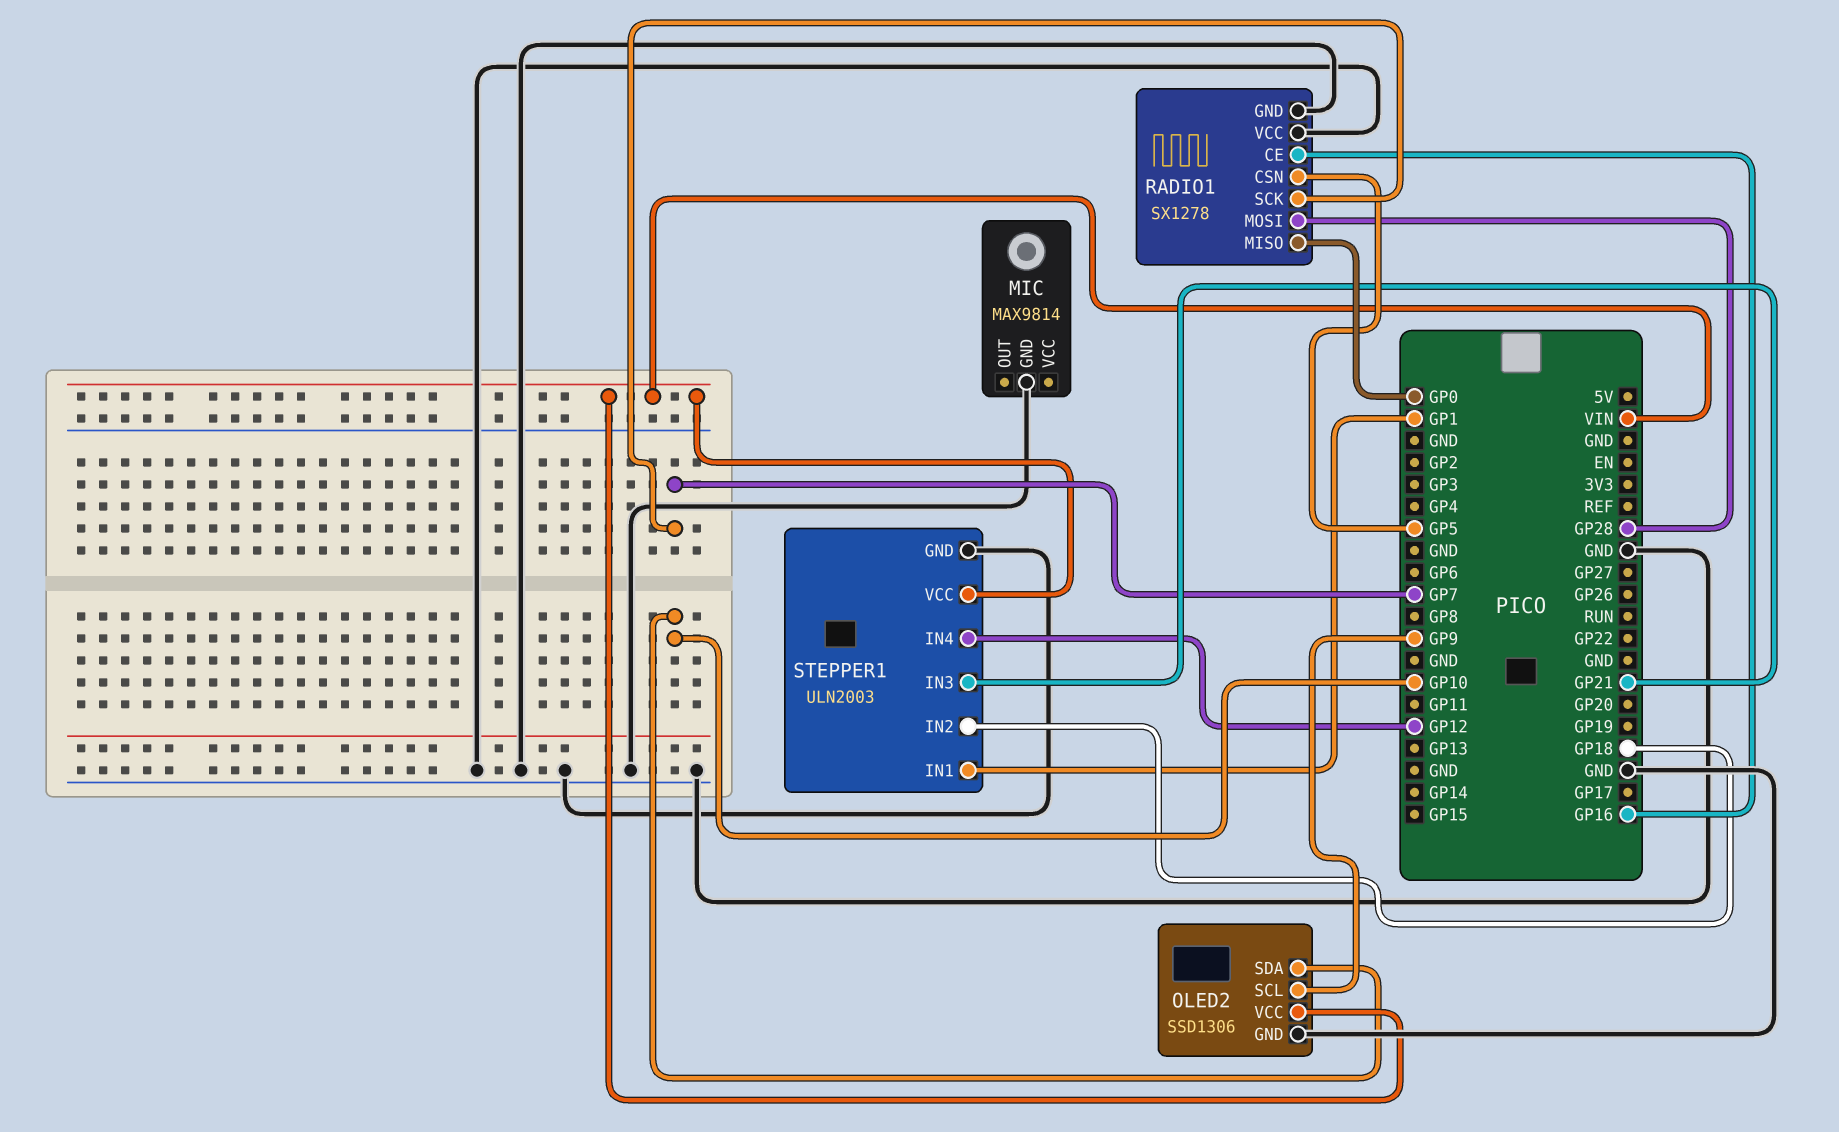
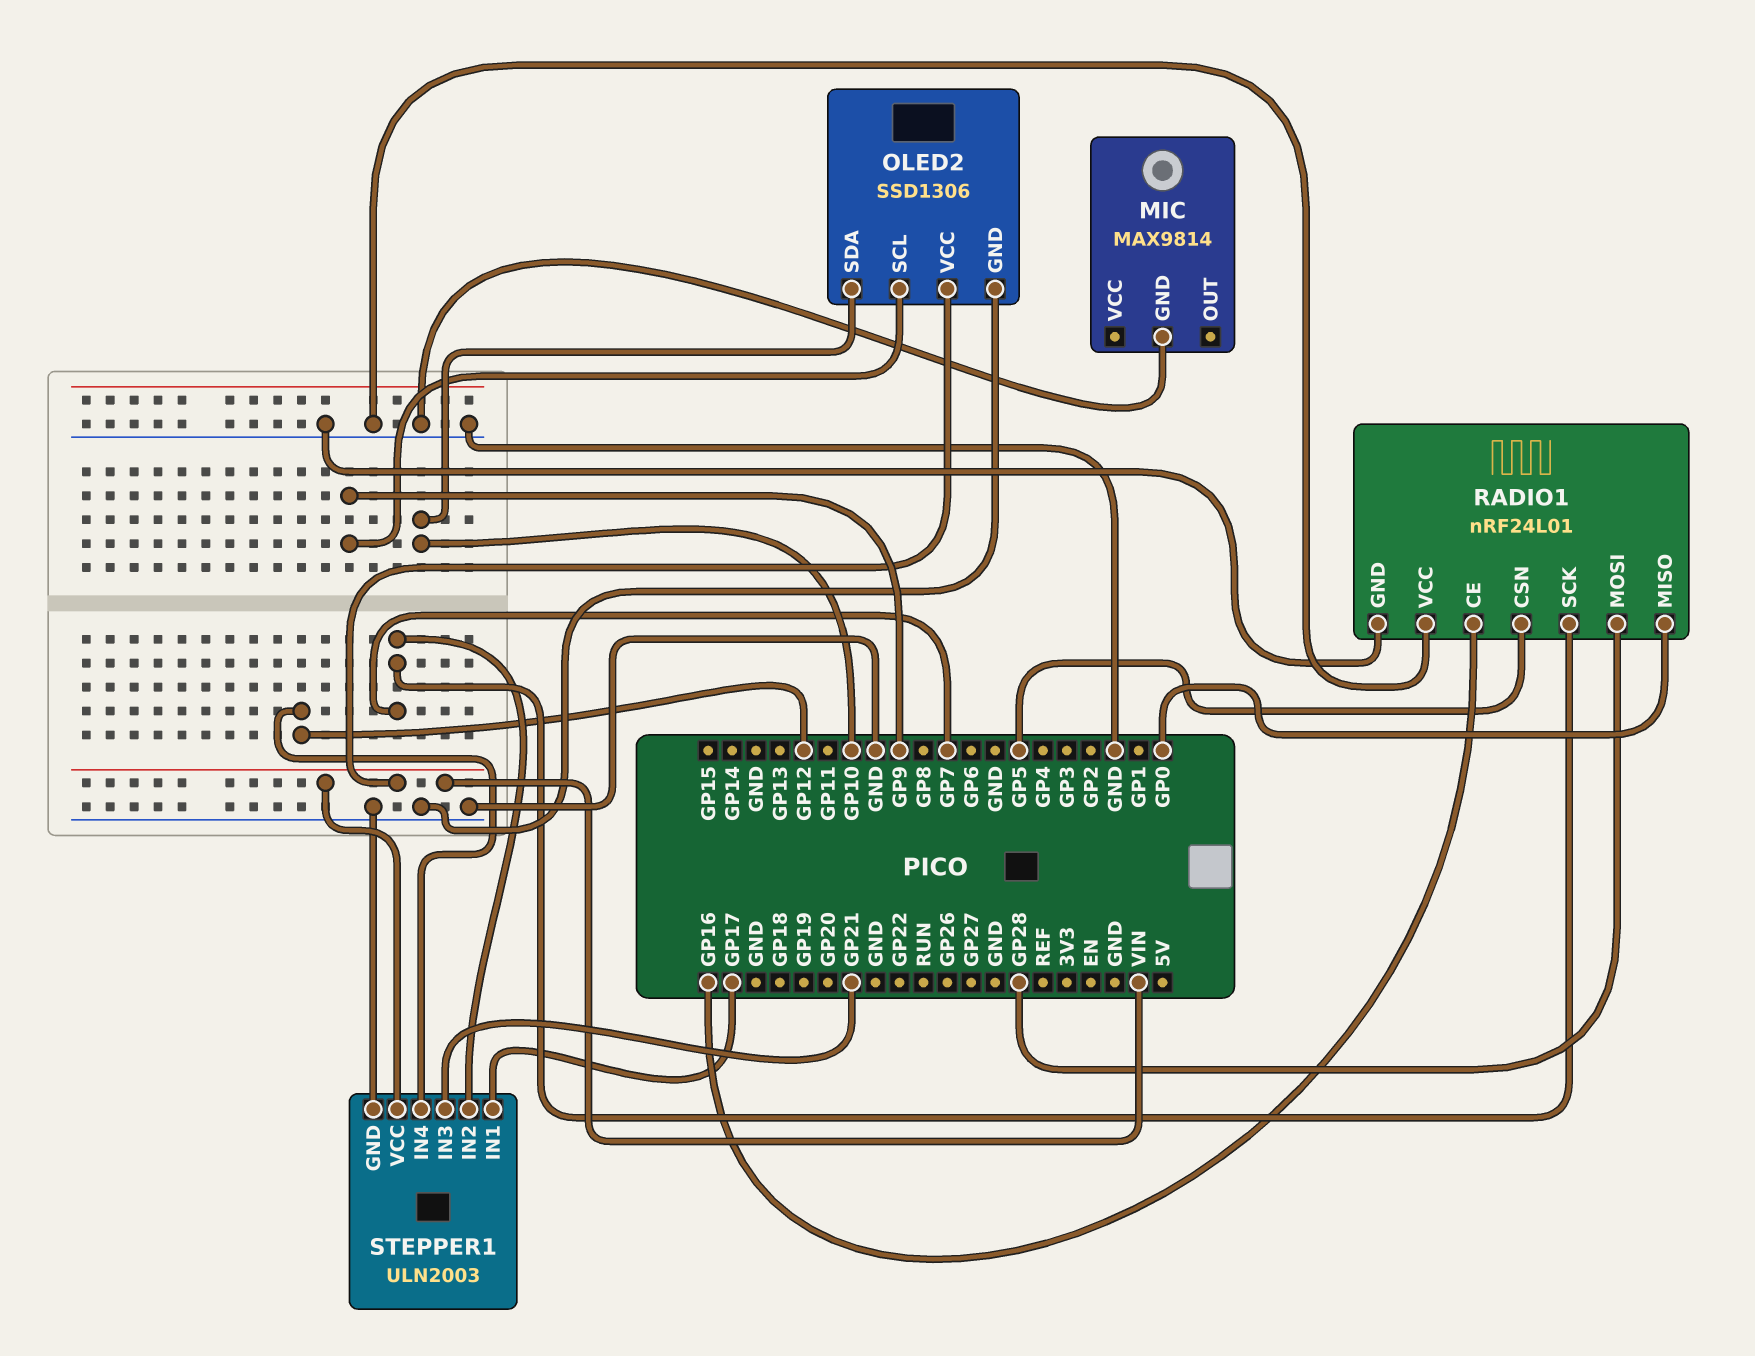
RADIO1: SX1278 -> nRF24L01
STEPPER1 pin IN1: GP1 -> GP17
STEPPER1 pin IN2: GP18 -> GP7

